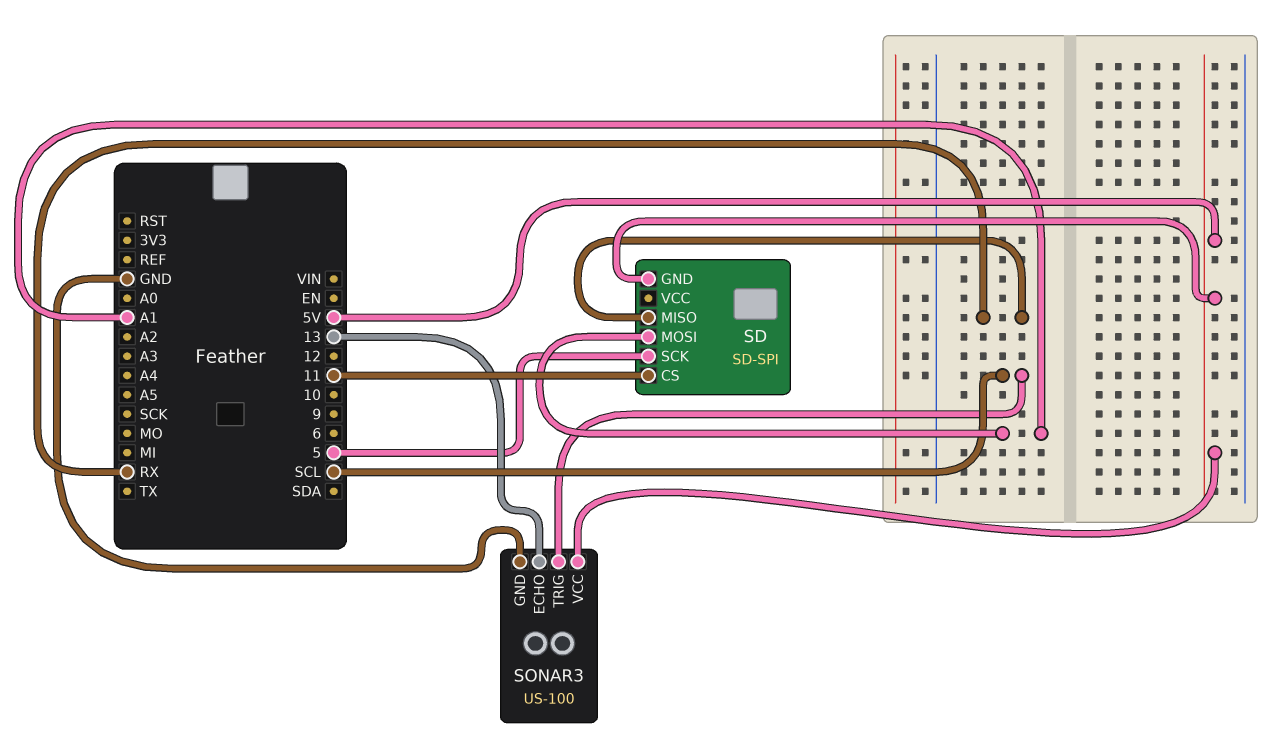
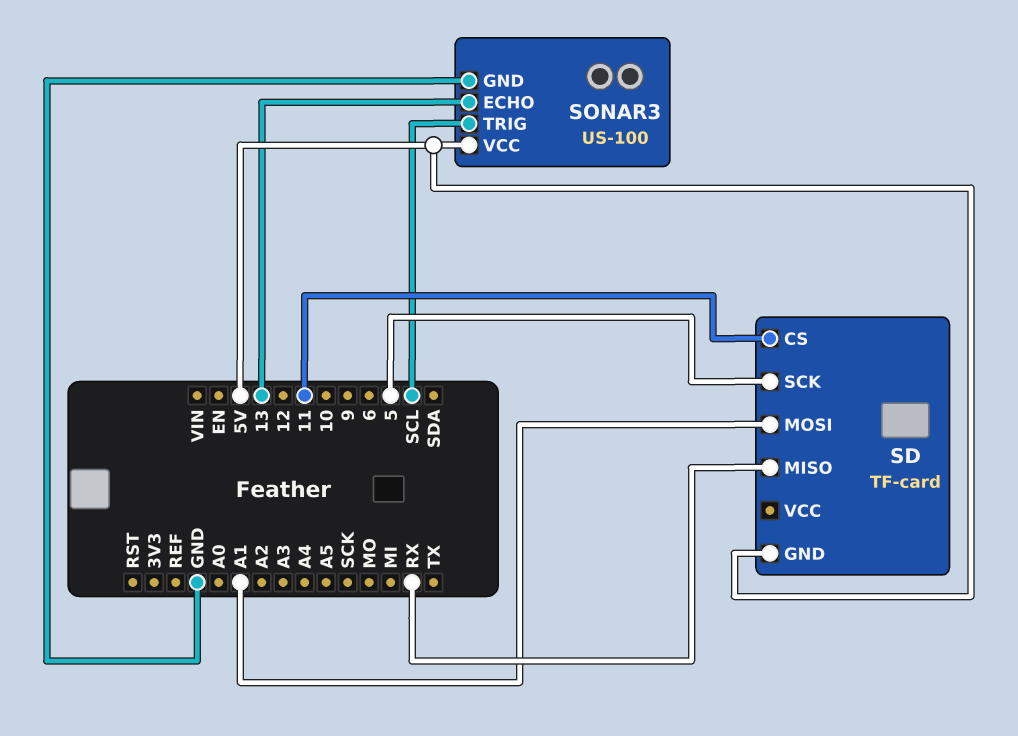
SD: SD-SPI -> TF-card

